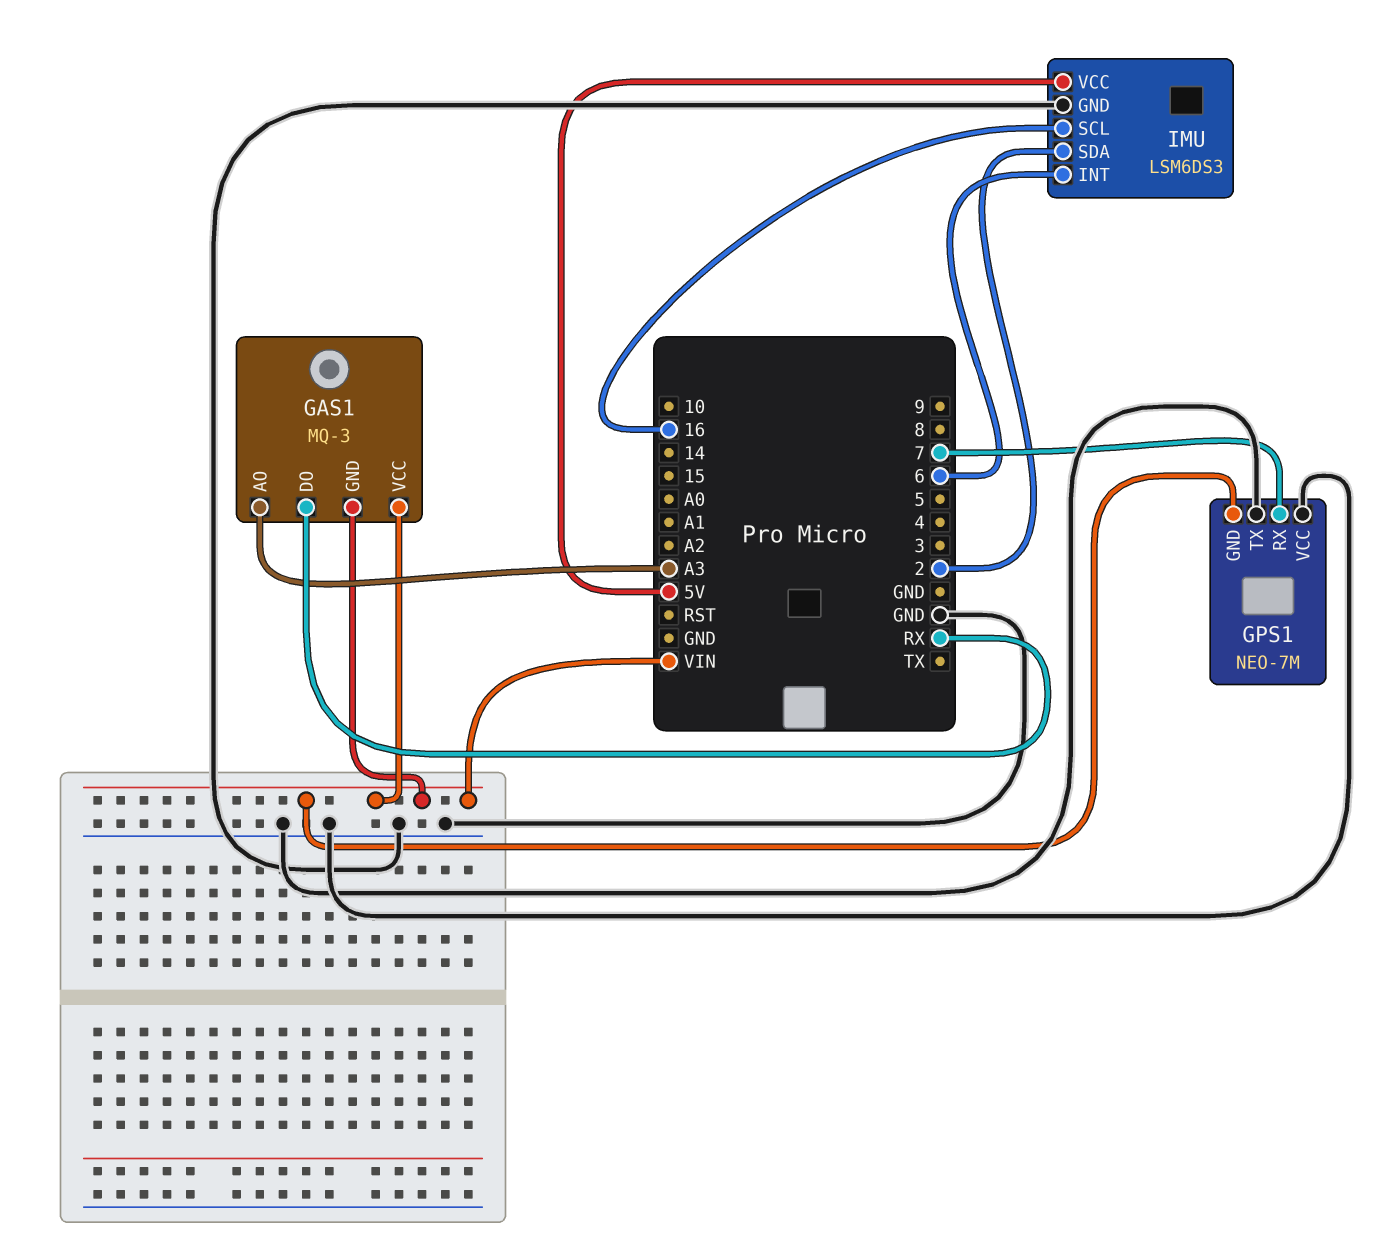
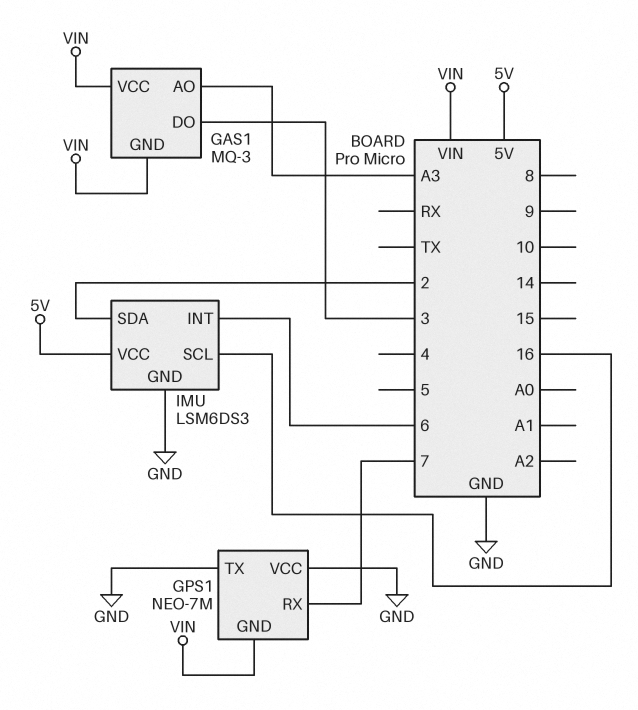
GAS1 pin DO: RX -> 3

